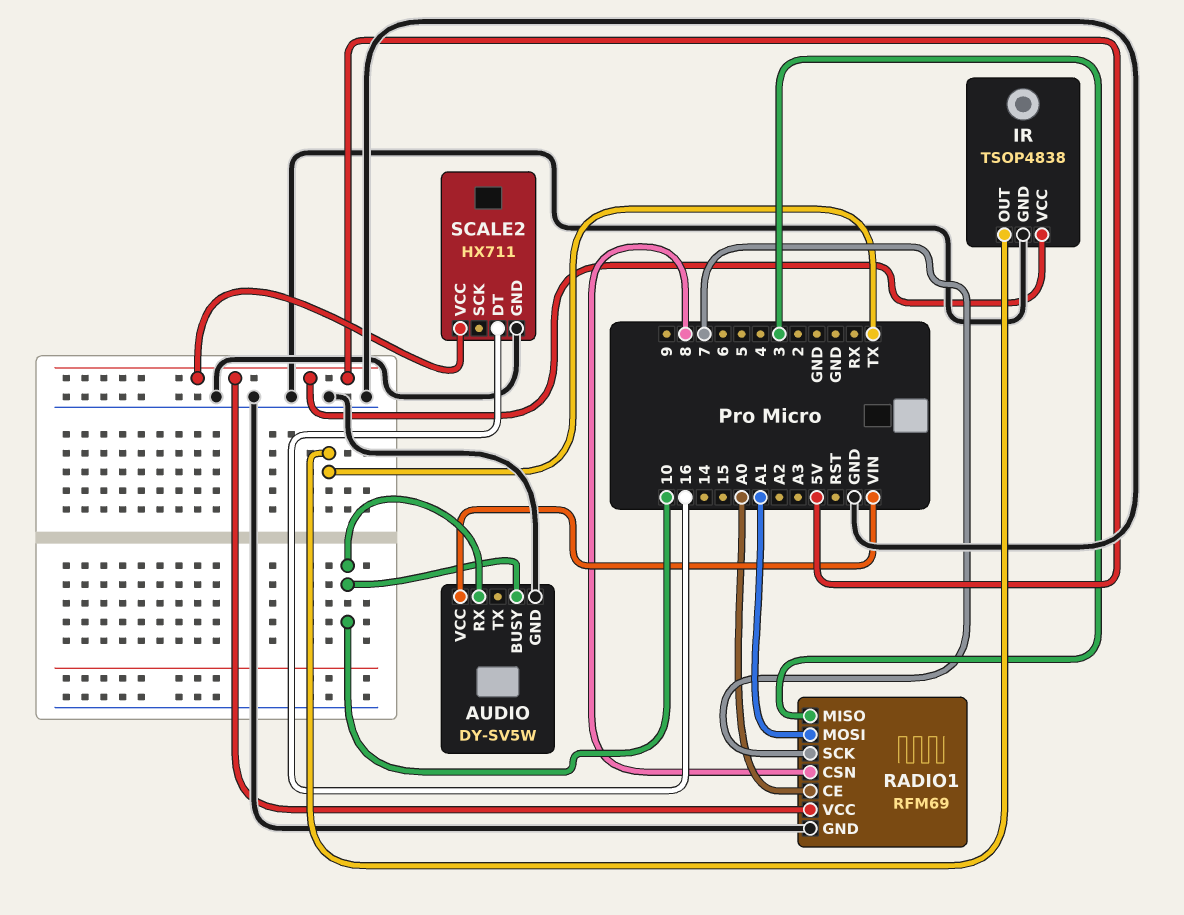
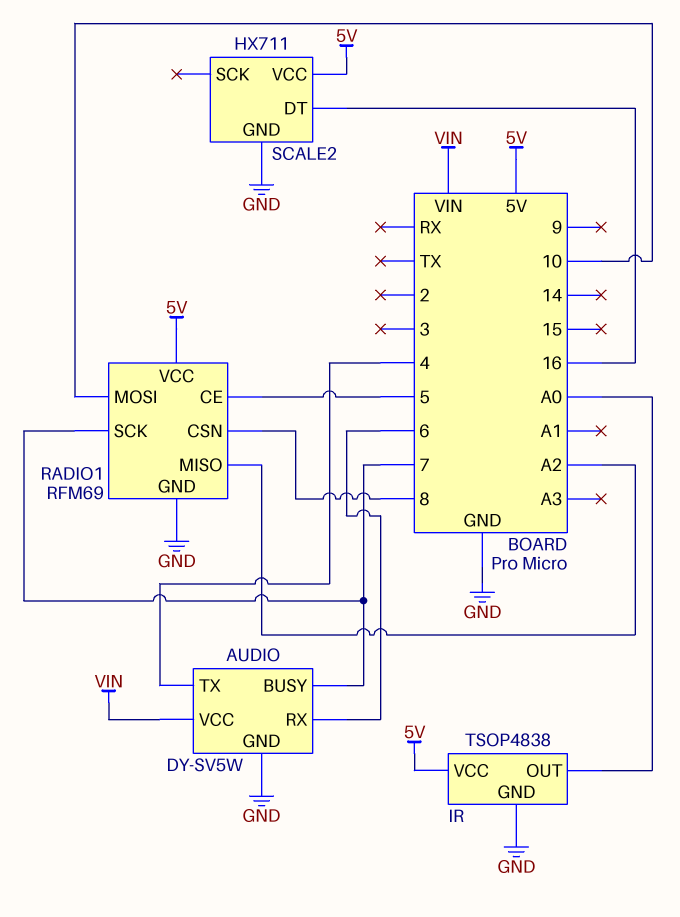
AUDIO pin BUSY: 10 -> 7
AUDIO pin RX: 10 -> 6
AUDIO pin TX: none -> 4
IR pin OUT: TX -> A0
RADIO1 pin CE: A0 -> 5
RADIO1 pin MISO: 3 -> A2
RADIO1 pin MOSI: A1 -> 10

